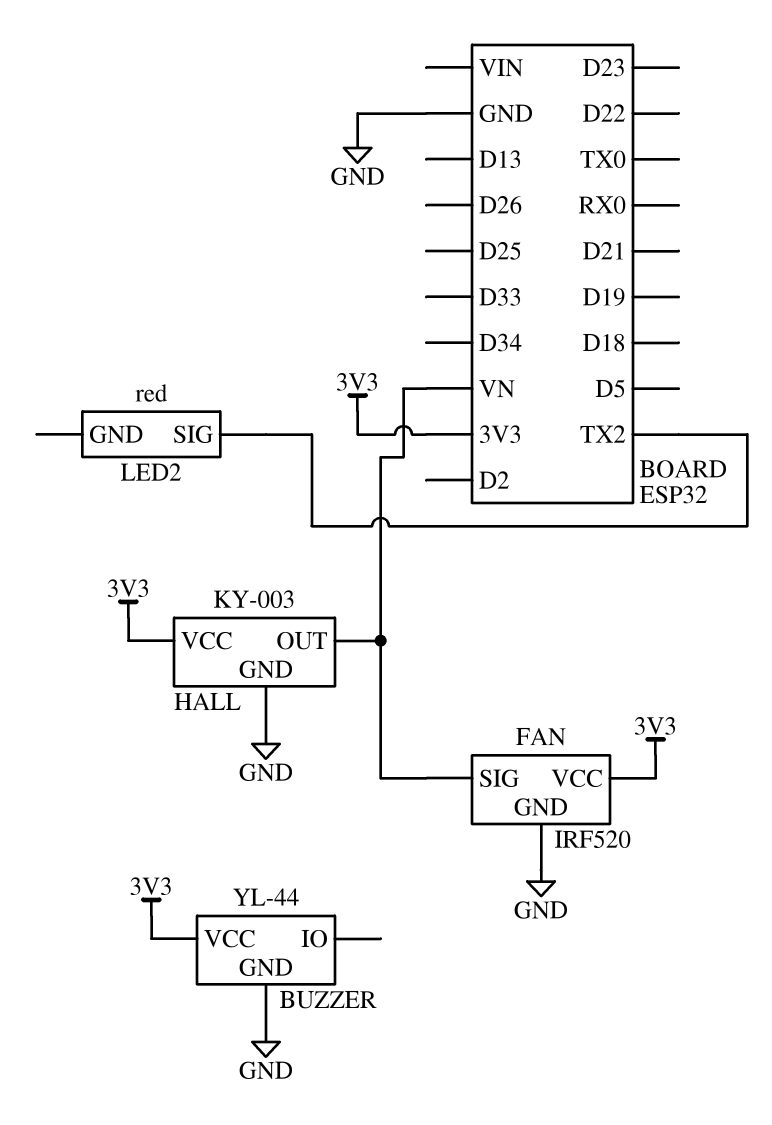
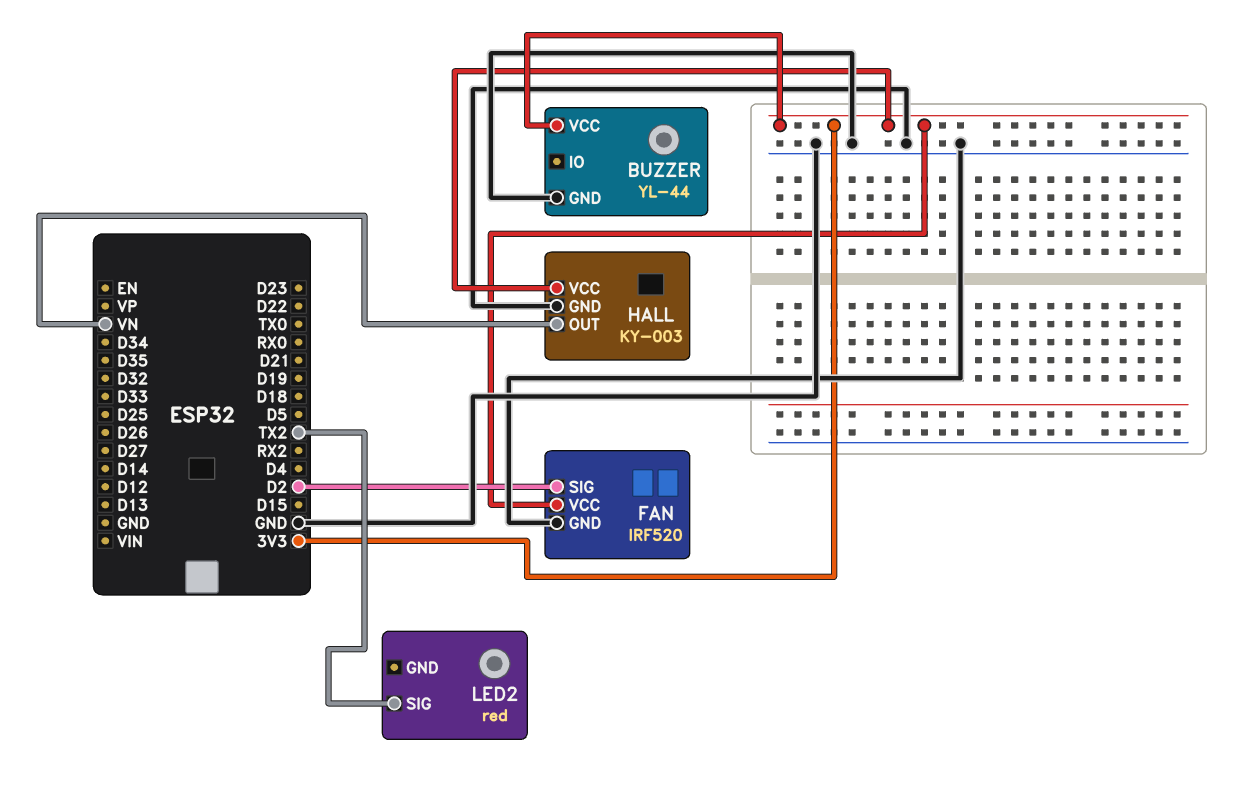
FAN pin SIG: VN -> D2

